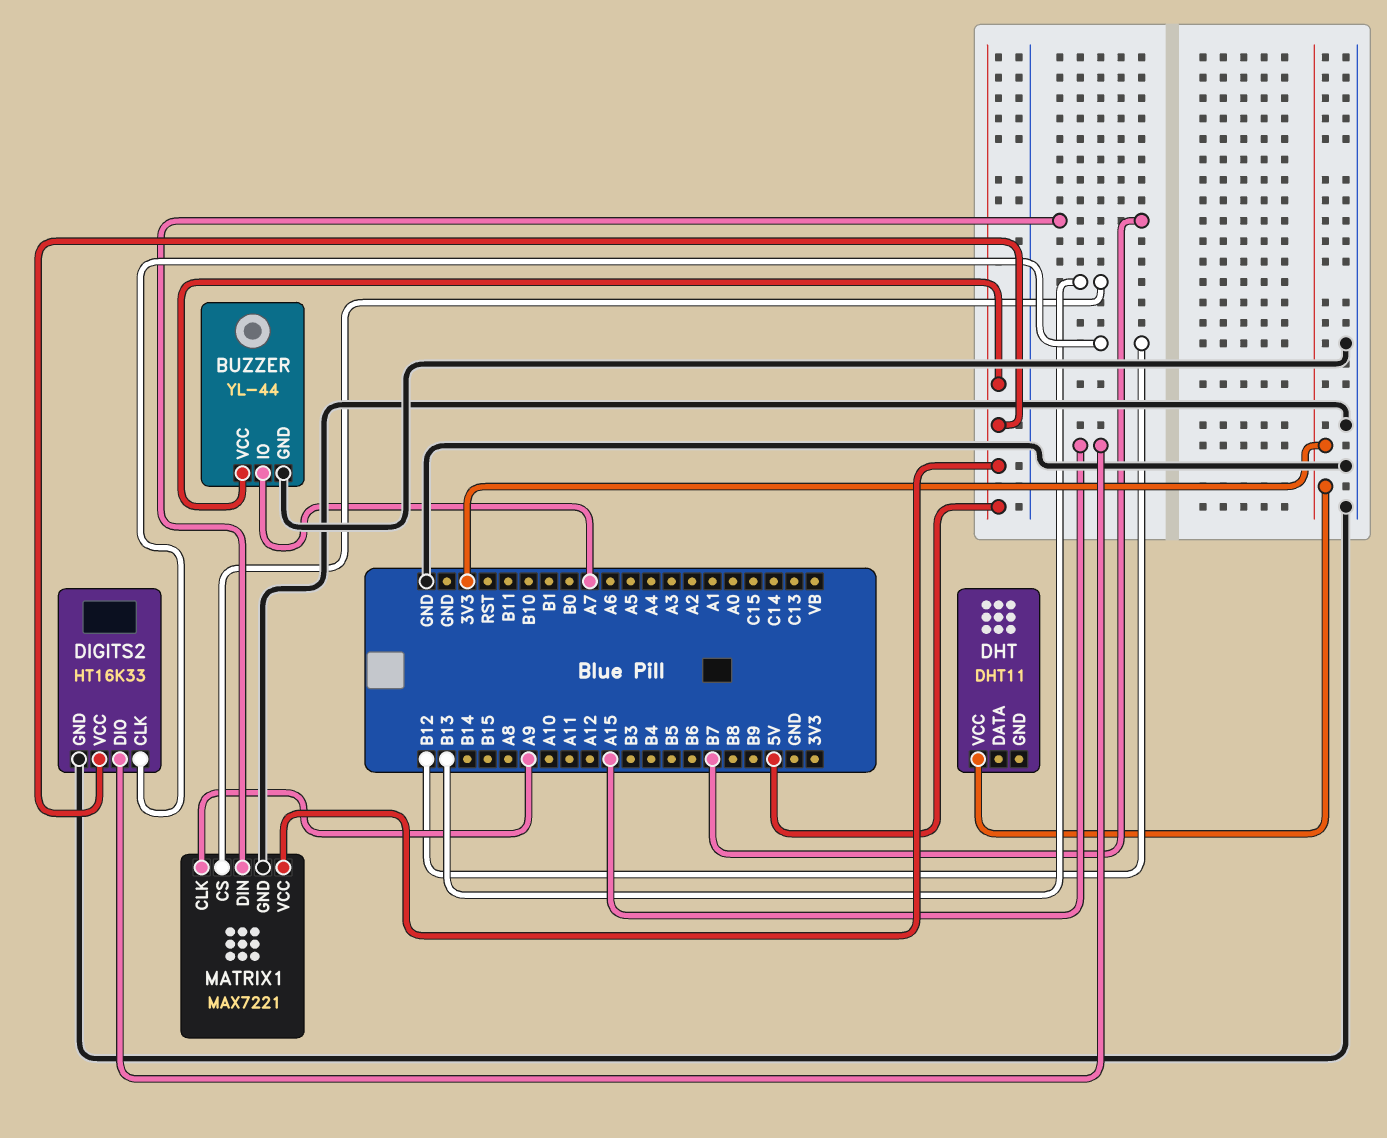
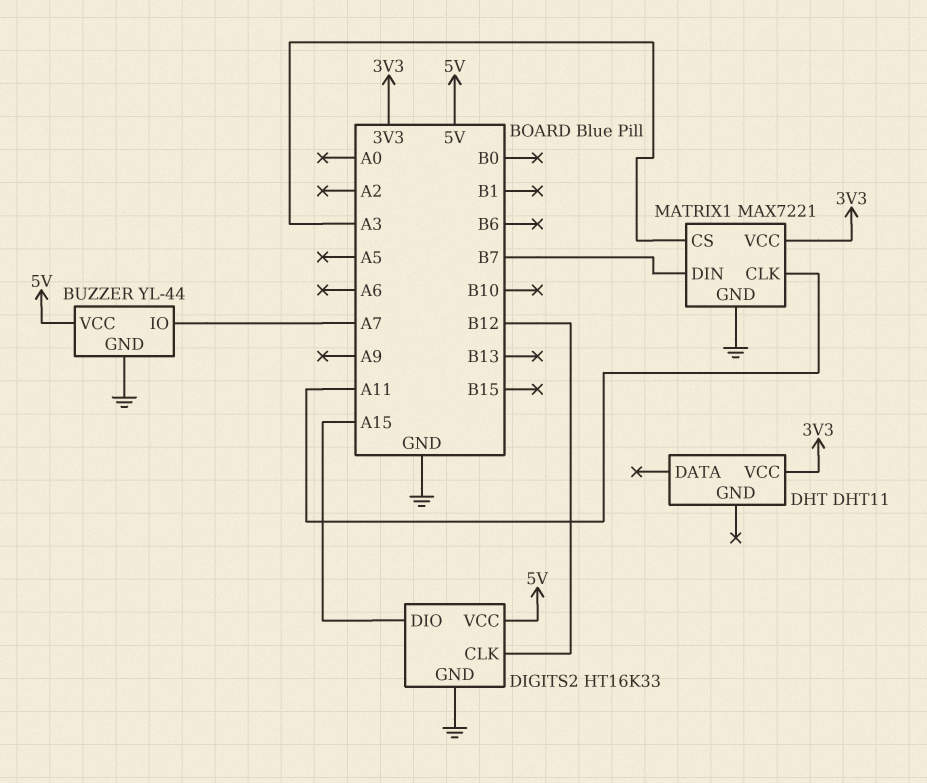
MATRIX1 pin CLK: A9 -> A11
MATRIX1 pin CS: B13 -> A3
MATRIX1 pin VCC: 5V -> 3V3

